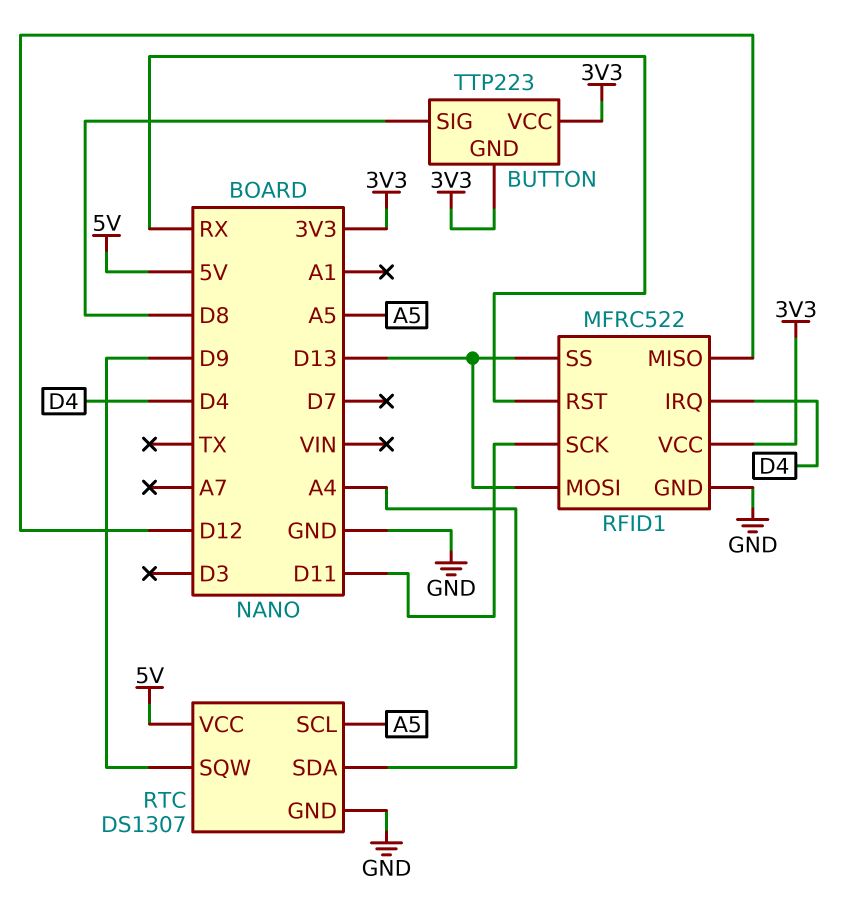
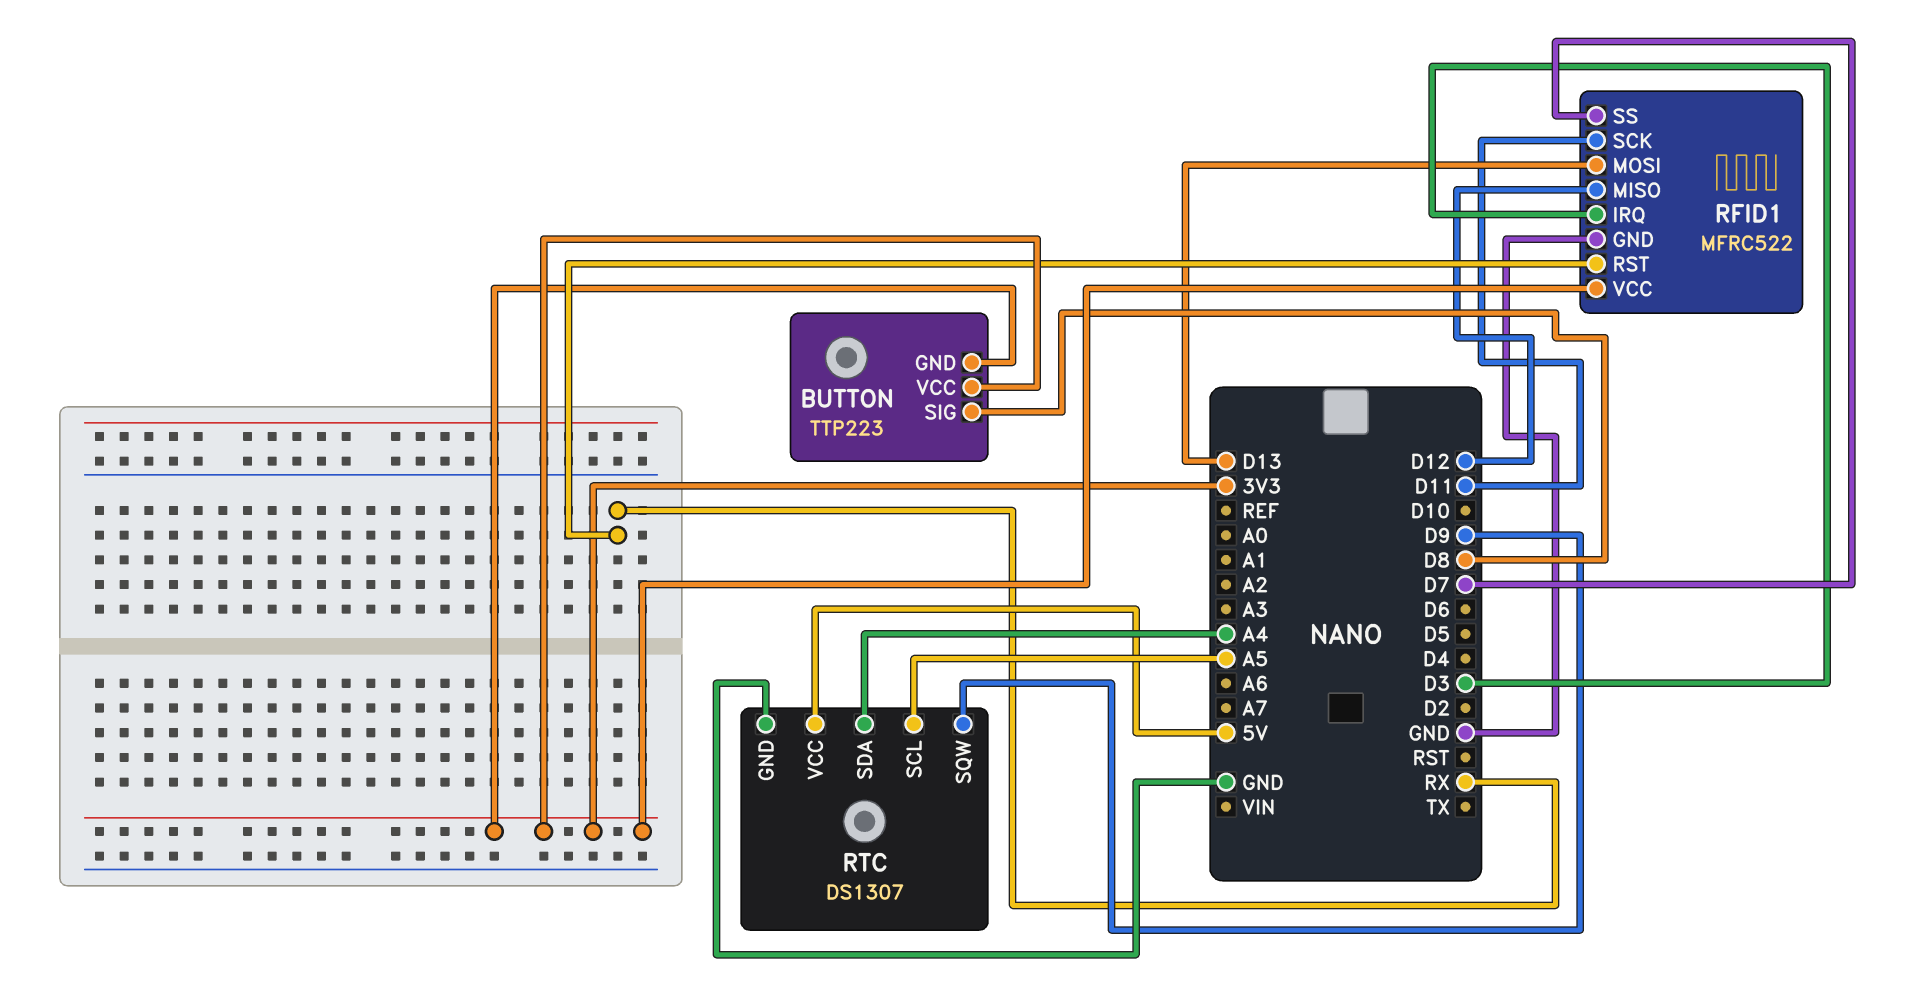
RFID1 pin IRQ: D4 -> D3
RFID1 pin SS: D13 -> D7

